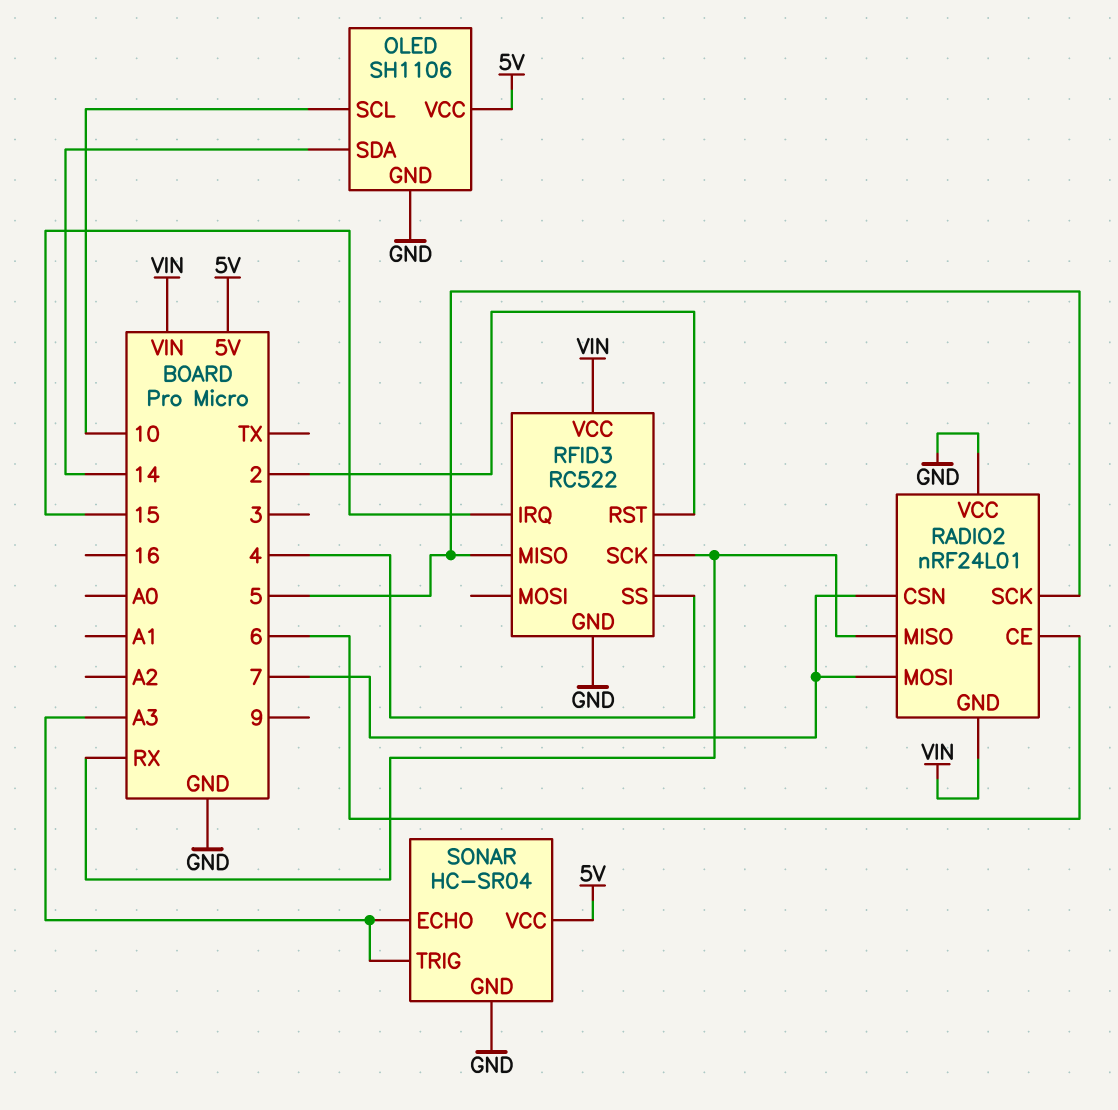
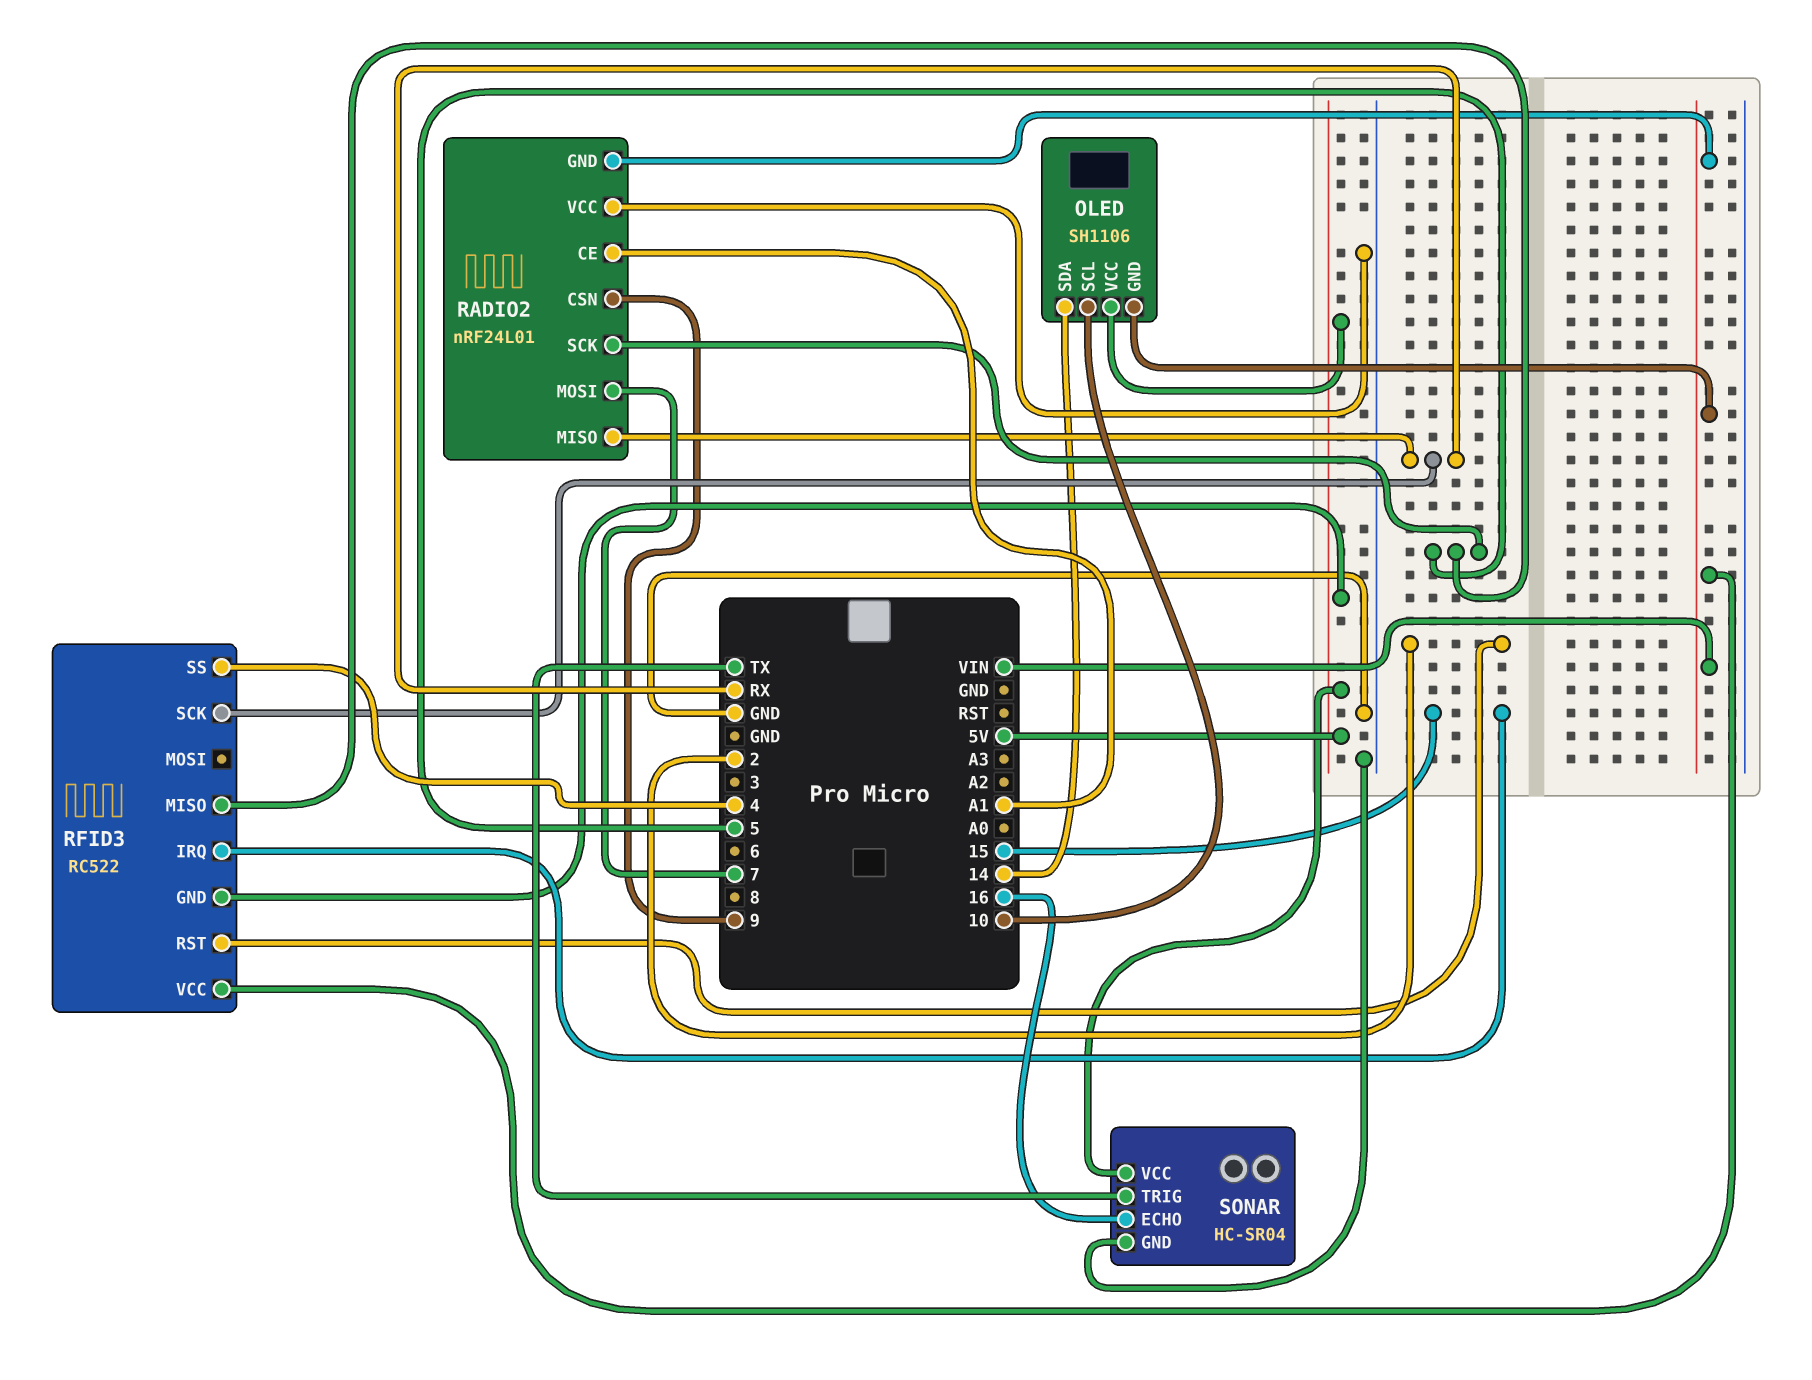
OLED pin GND: GND -> VIN
RADIO2 pin CE: 6 -> A1
RADIO2 pin CSN: 7 -> 9
RFID3 pin GND: GND -> 5V
SONAR pin ECHO: A3 -> 16
SONAR pin TRIG: A3 -> TX

